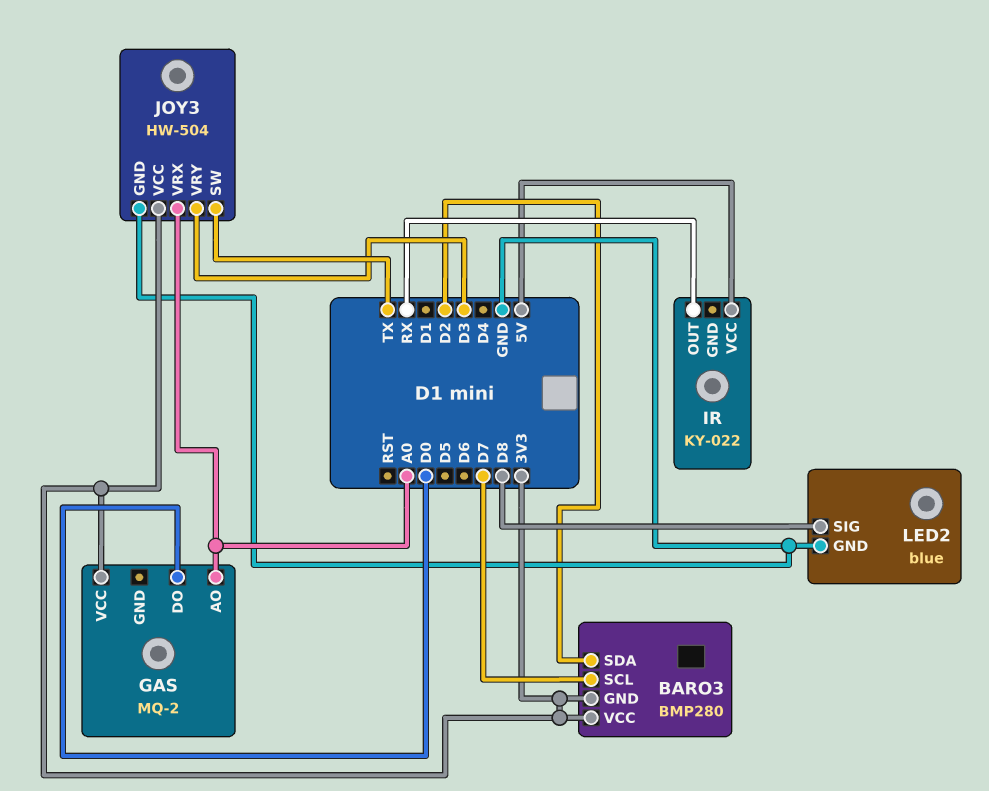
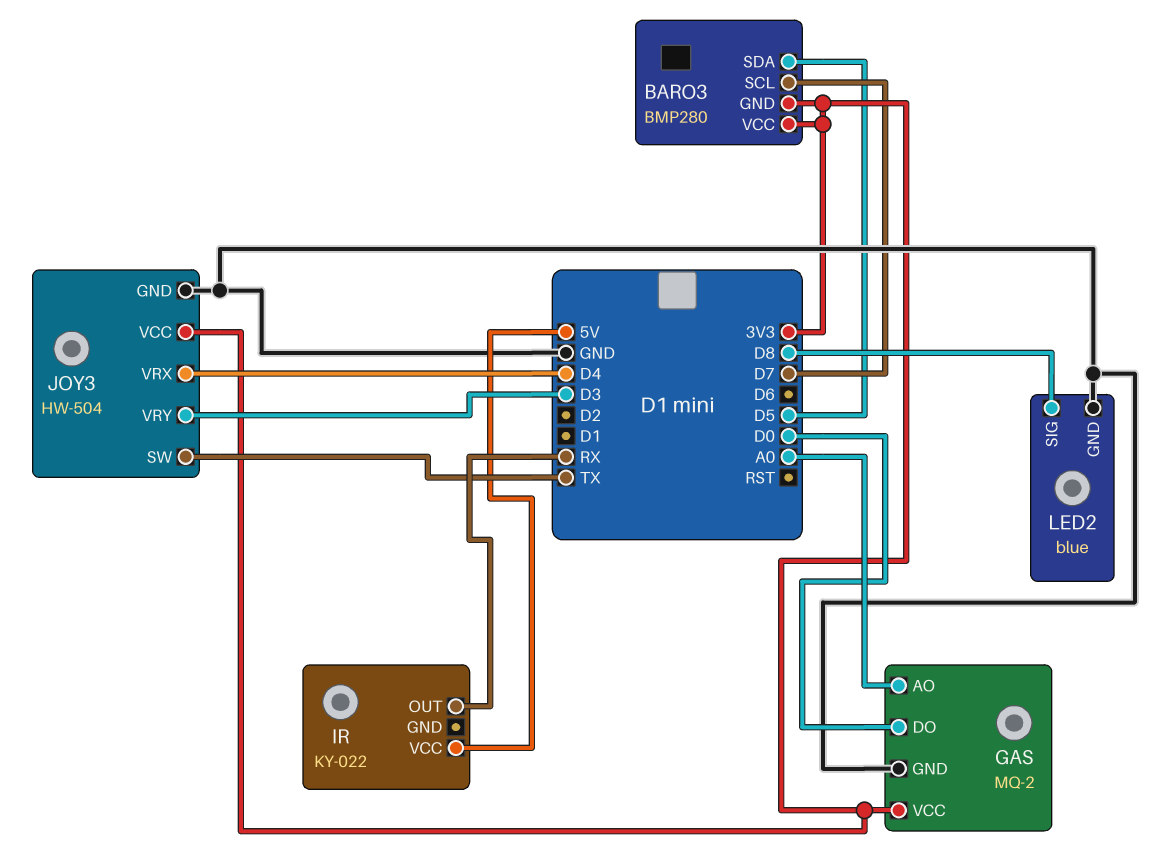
BARO3 pin SDA: D2 -> D5
GAS pin GND: none -> GND
JOY3 pin VRX: A0 -> D4

